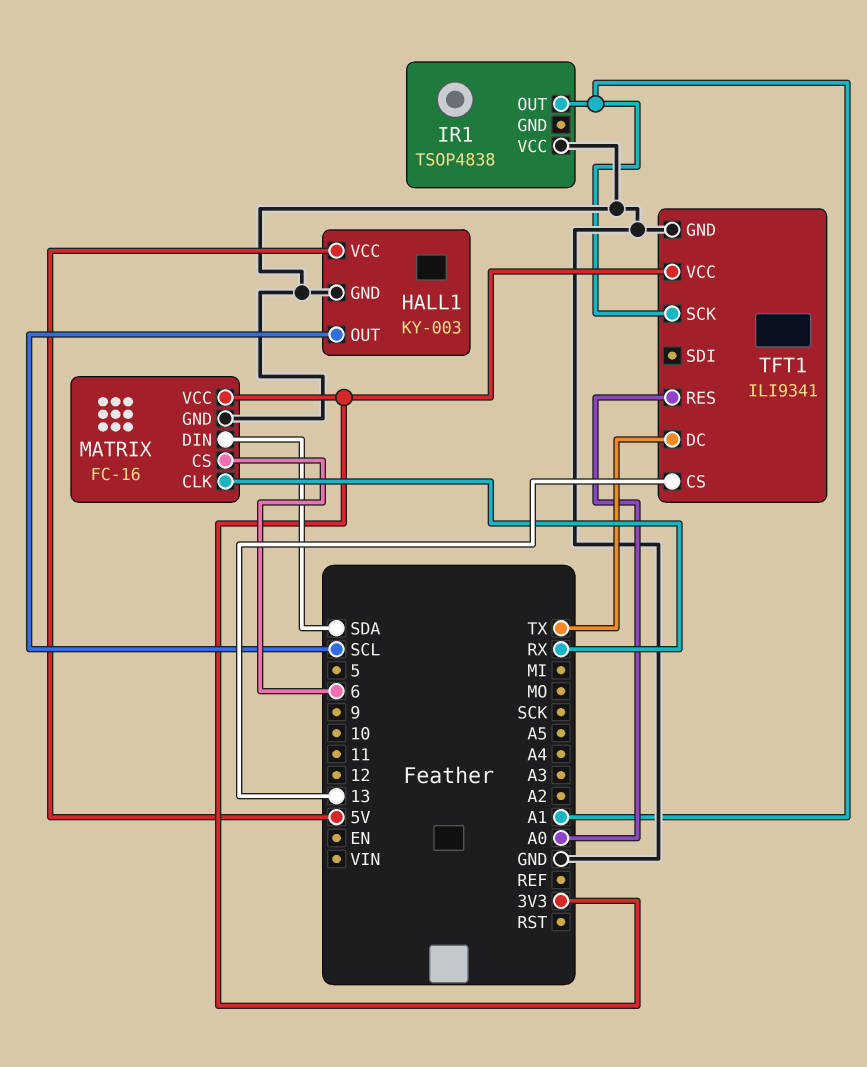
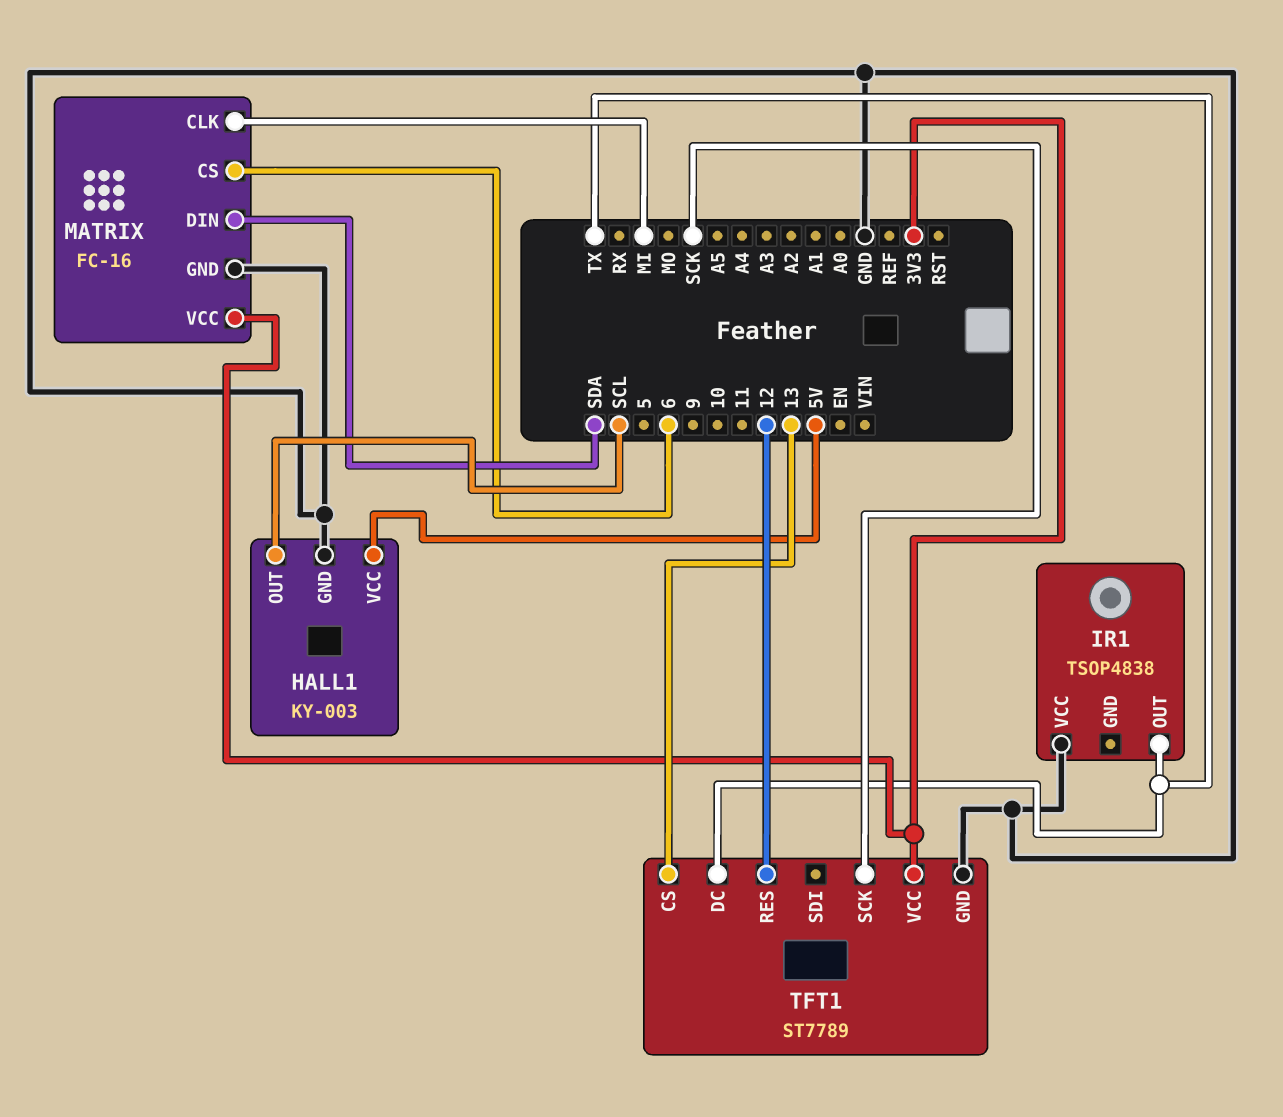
IR1 pin OUT: A1 -> TX
MATRIX pin CLK: RX -> MI
TFT1: ILI9341 -> ST7789
TFT1 pin RES: A0 -> 12
TFT1 pin SCK: A1 -> SCK

